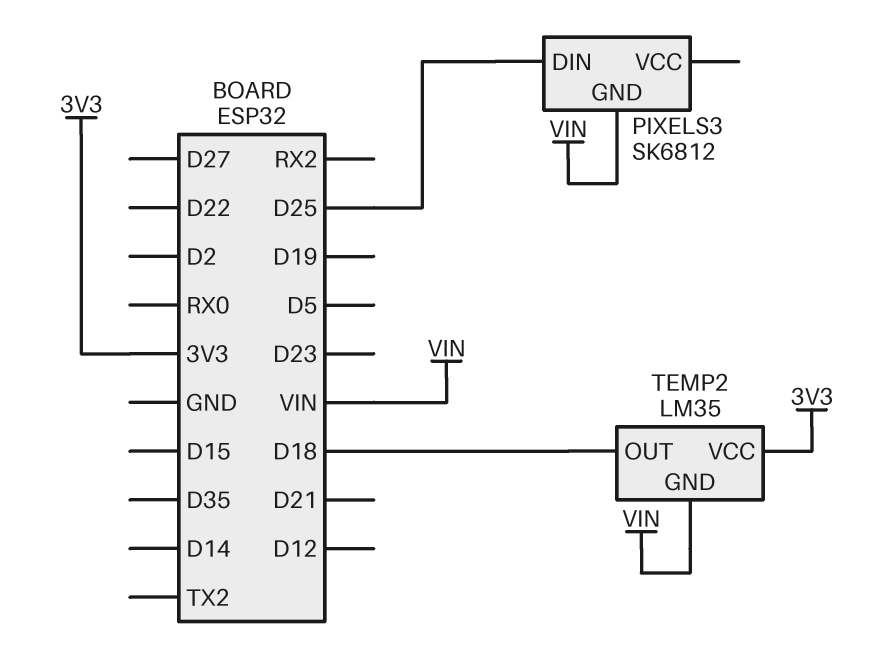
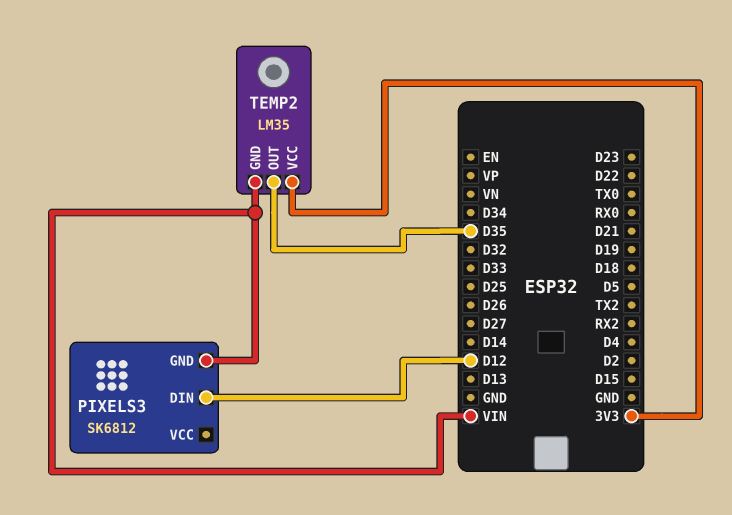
PIXELS3 pin DIN: D25 -> D12
TEMP2 pin OUT: D18 -> D35

